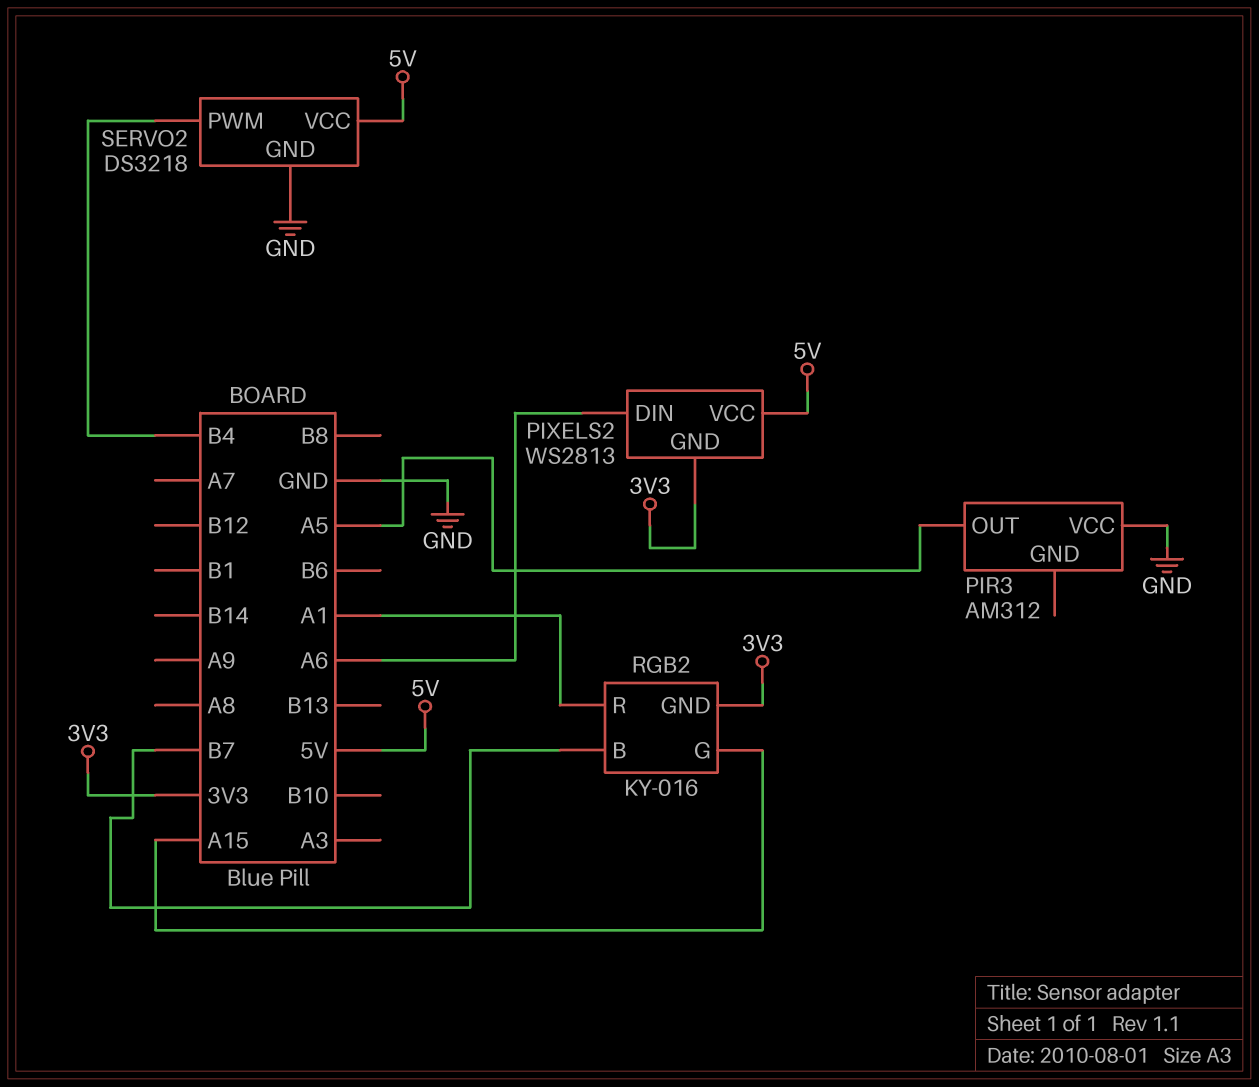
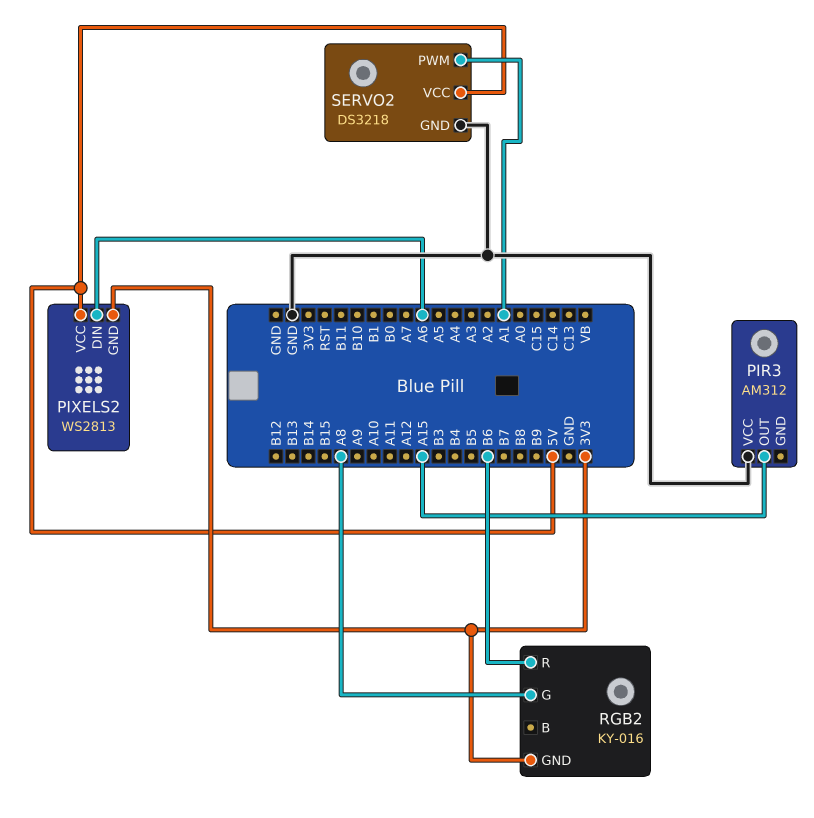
PIR3 pin OUT: A5 -> A15
RGB2 pin B: B7 -> none
RGB2 pin G: A15 -> A8
RGB2 pin R: A1 -> B6
SERVO2 pin PWM: B4 -> A1

